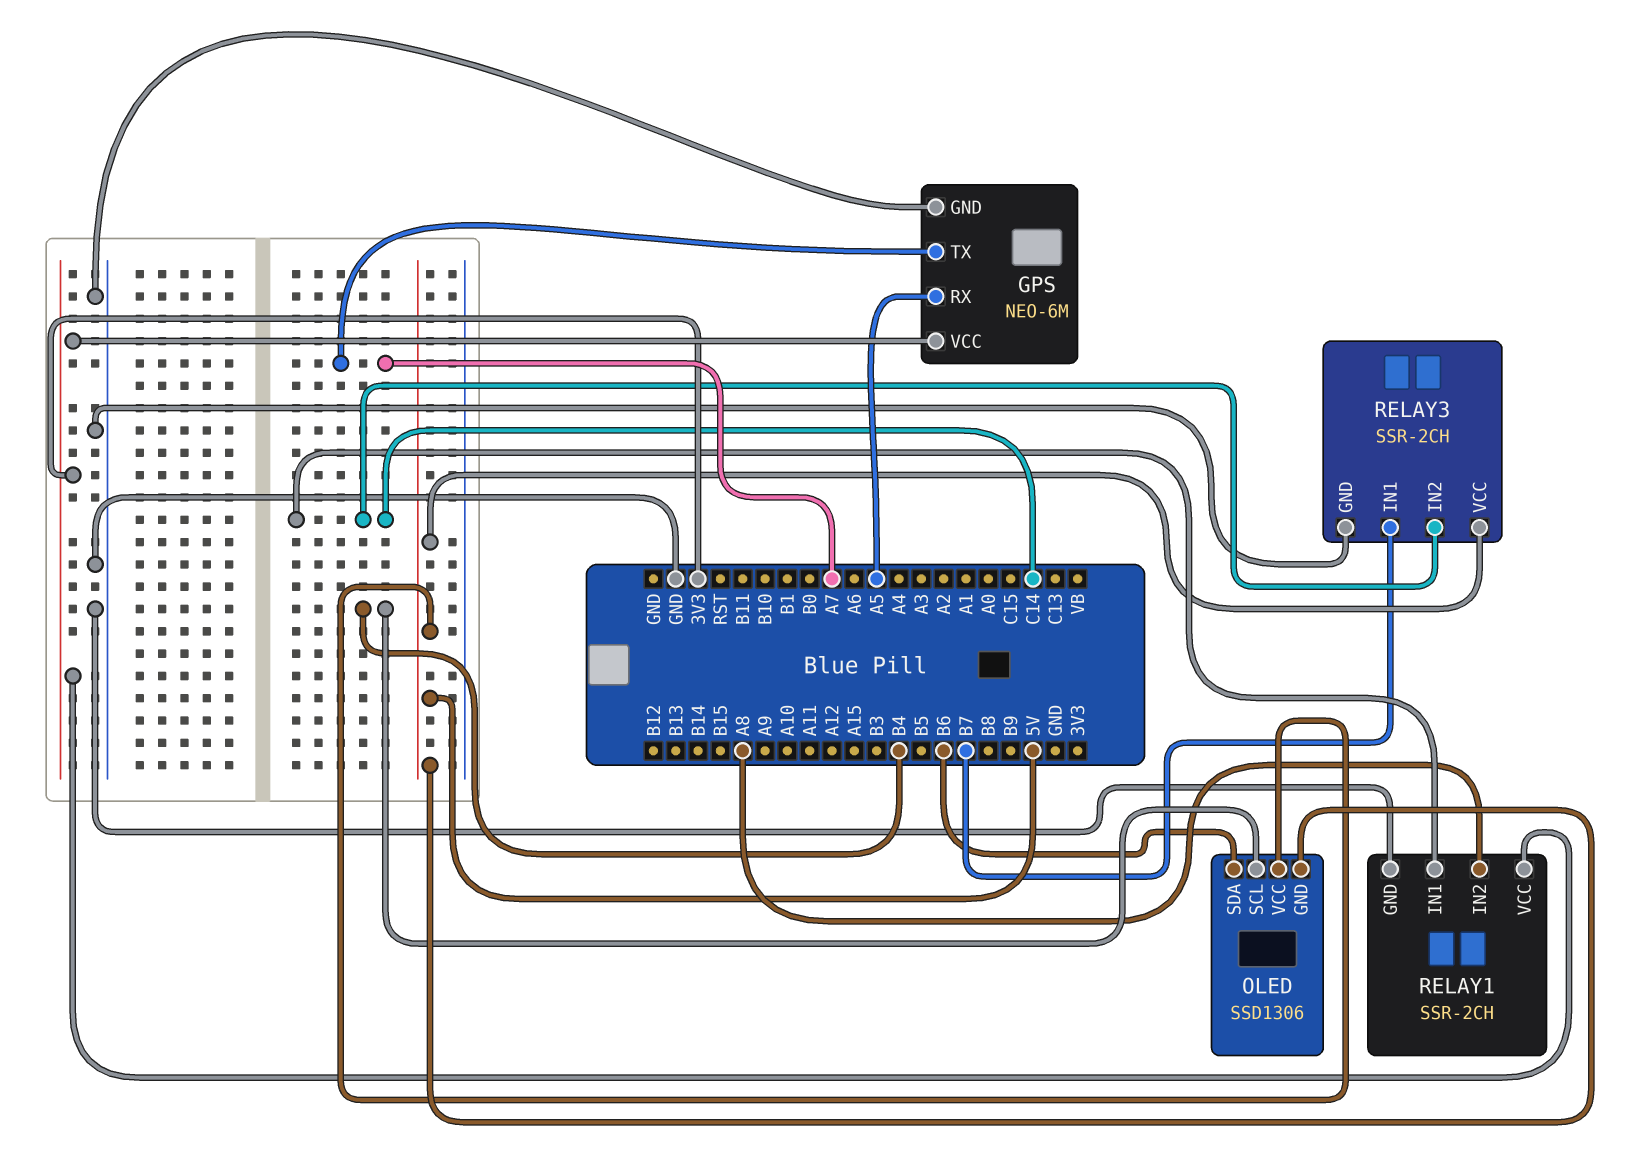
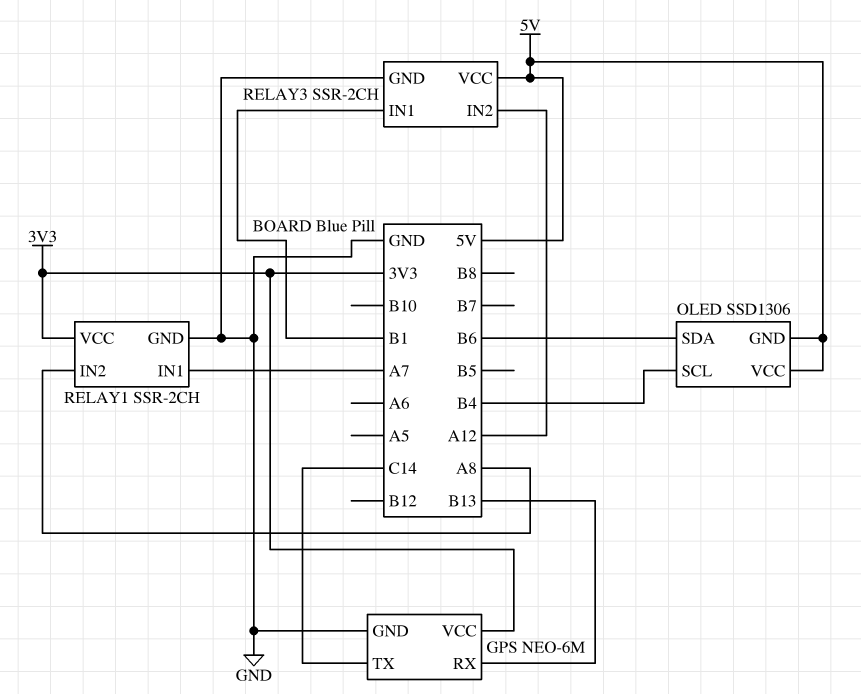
GPS pin RX: A5 -> B13
GPS pin TX: A7 -> C14
RELAY1 pin IN1: C14 -> A7
RELAY3 pin IN1: B7 -> B1
RELAY3 pin IN2: C14 -> A12

